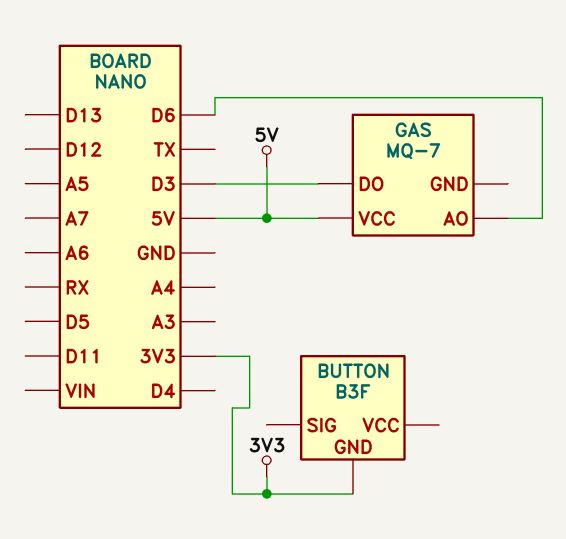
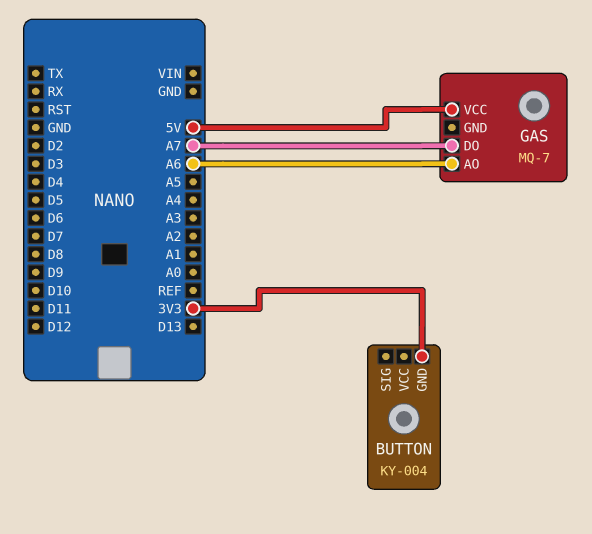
BUTTON: B3F -> KY-004
GAS pin AO: D6 -> A6
GAS pin DO: D3 -> A7

